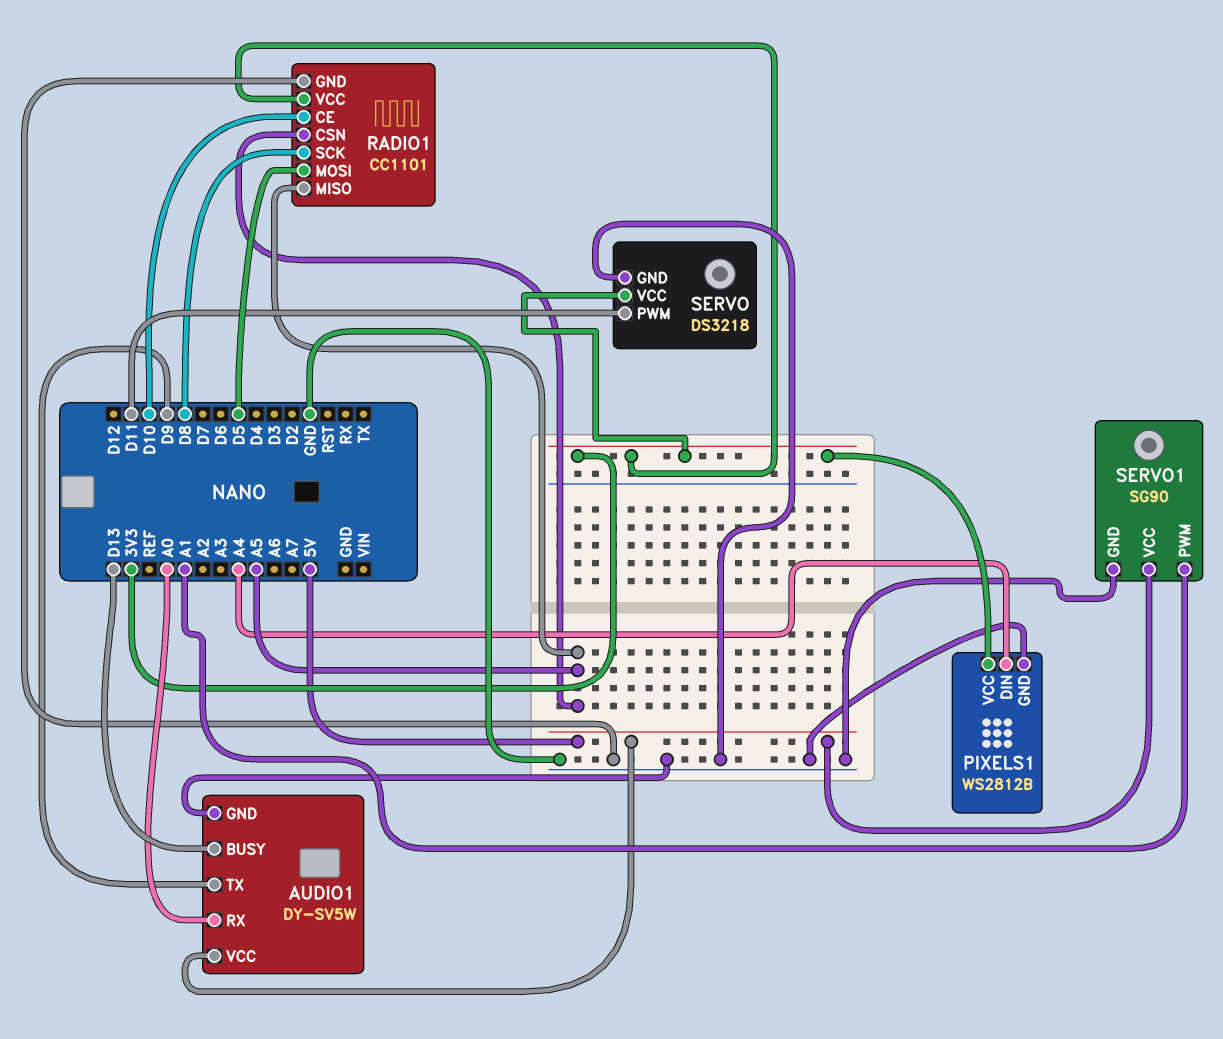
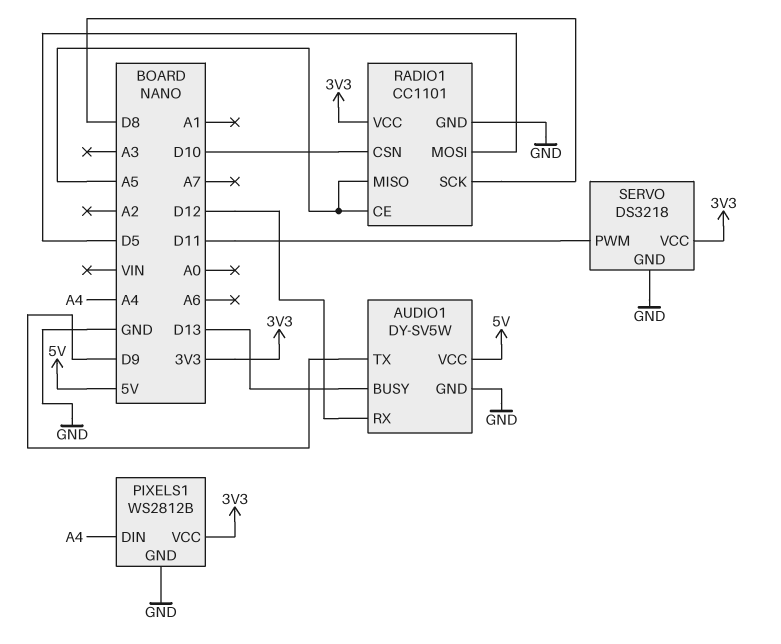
AUDIO1 pin RX: A0 -> D12
RADIO1 pin CE: D10 -> A5
RADIO1 pin CSN: A5 -> D10
SERVO1: SG90 -> none
SERVO1 pin GND: GND -> none
SERVO1 pin PWM: A1 -> none
SERVO1 pin VCC: 5V -> none

